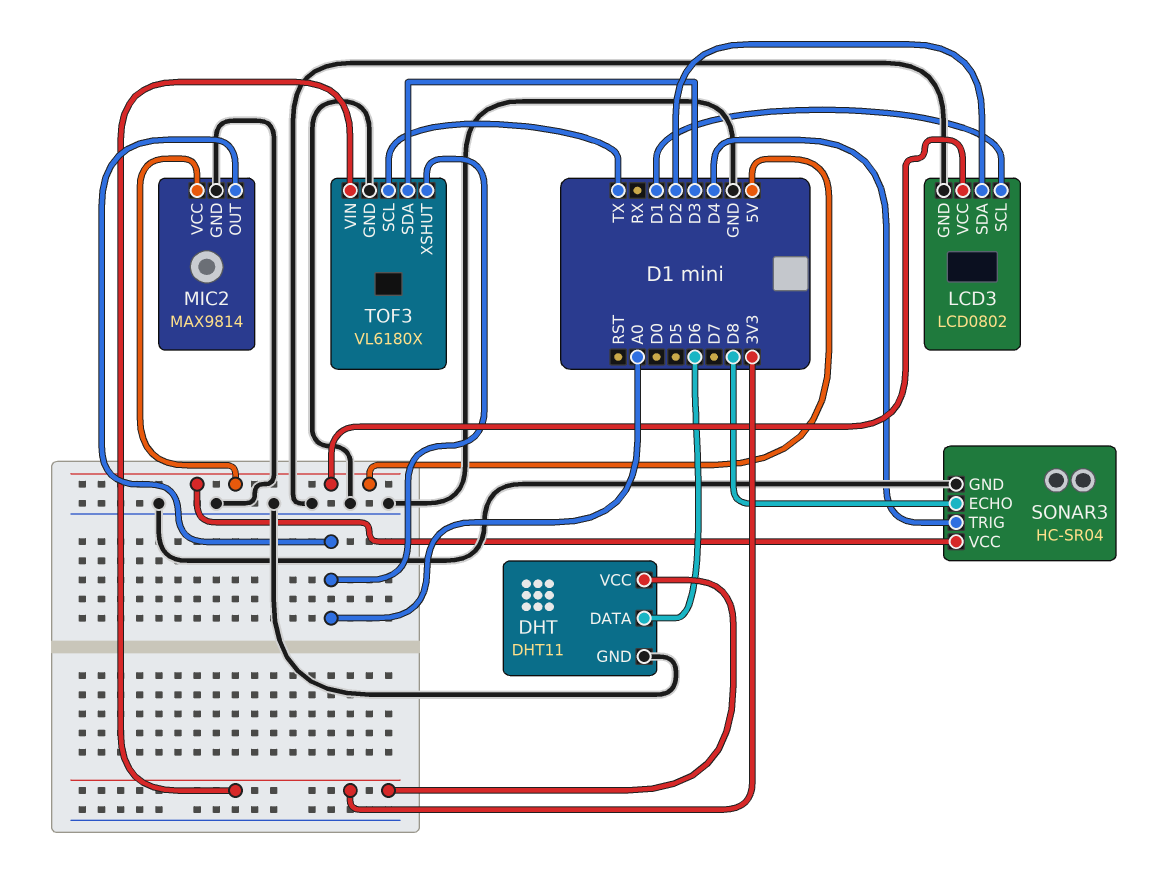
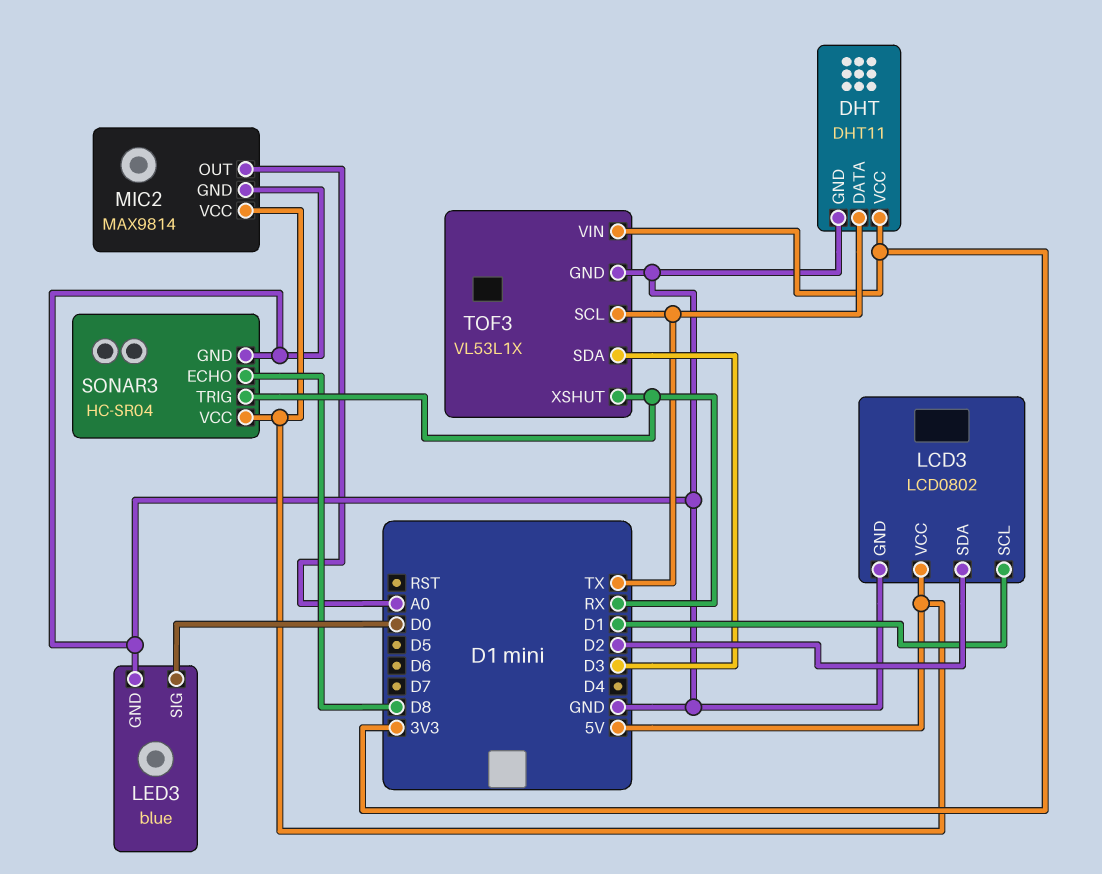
DHT pin DATA: D6 -> TX
LED3: none -> blue
LED3 pin GND: none -> GND
LED3 pin SIG: none -> D0
SONAR3 pin TRIG: D4 -> RX
TOF3: VL6180X -> VL53L1X
TOF3 pin XSHUT: A0 -> RX

